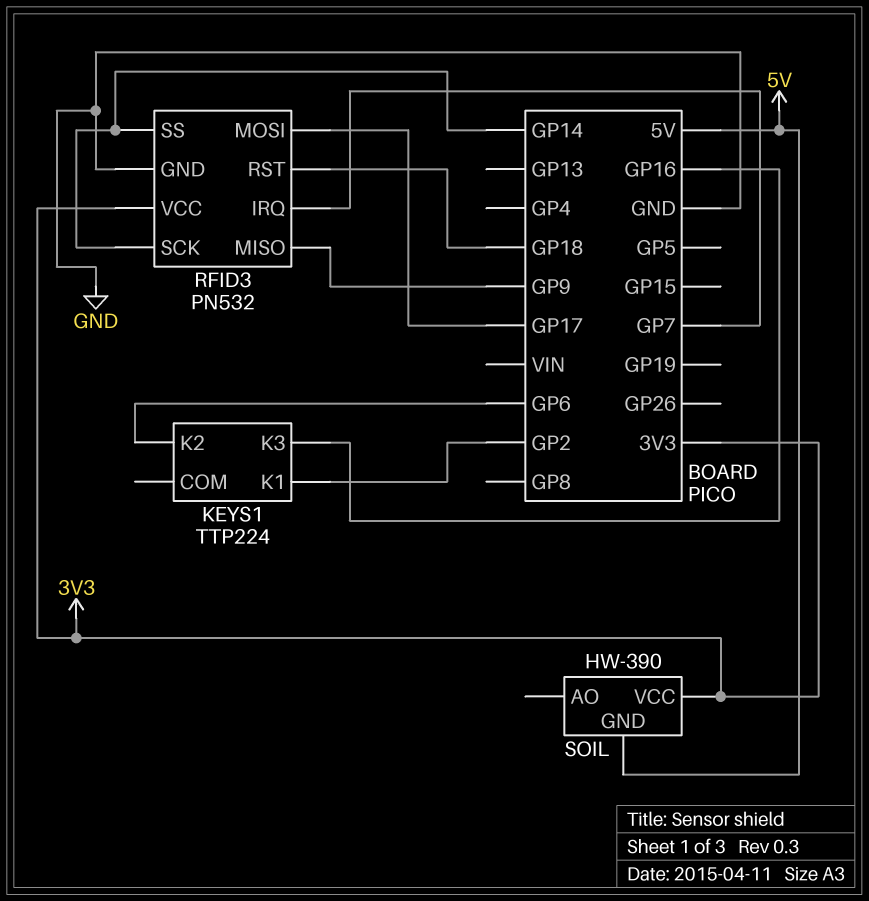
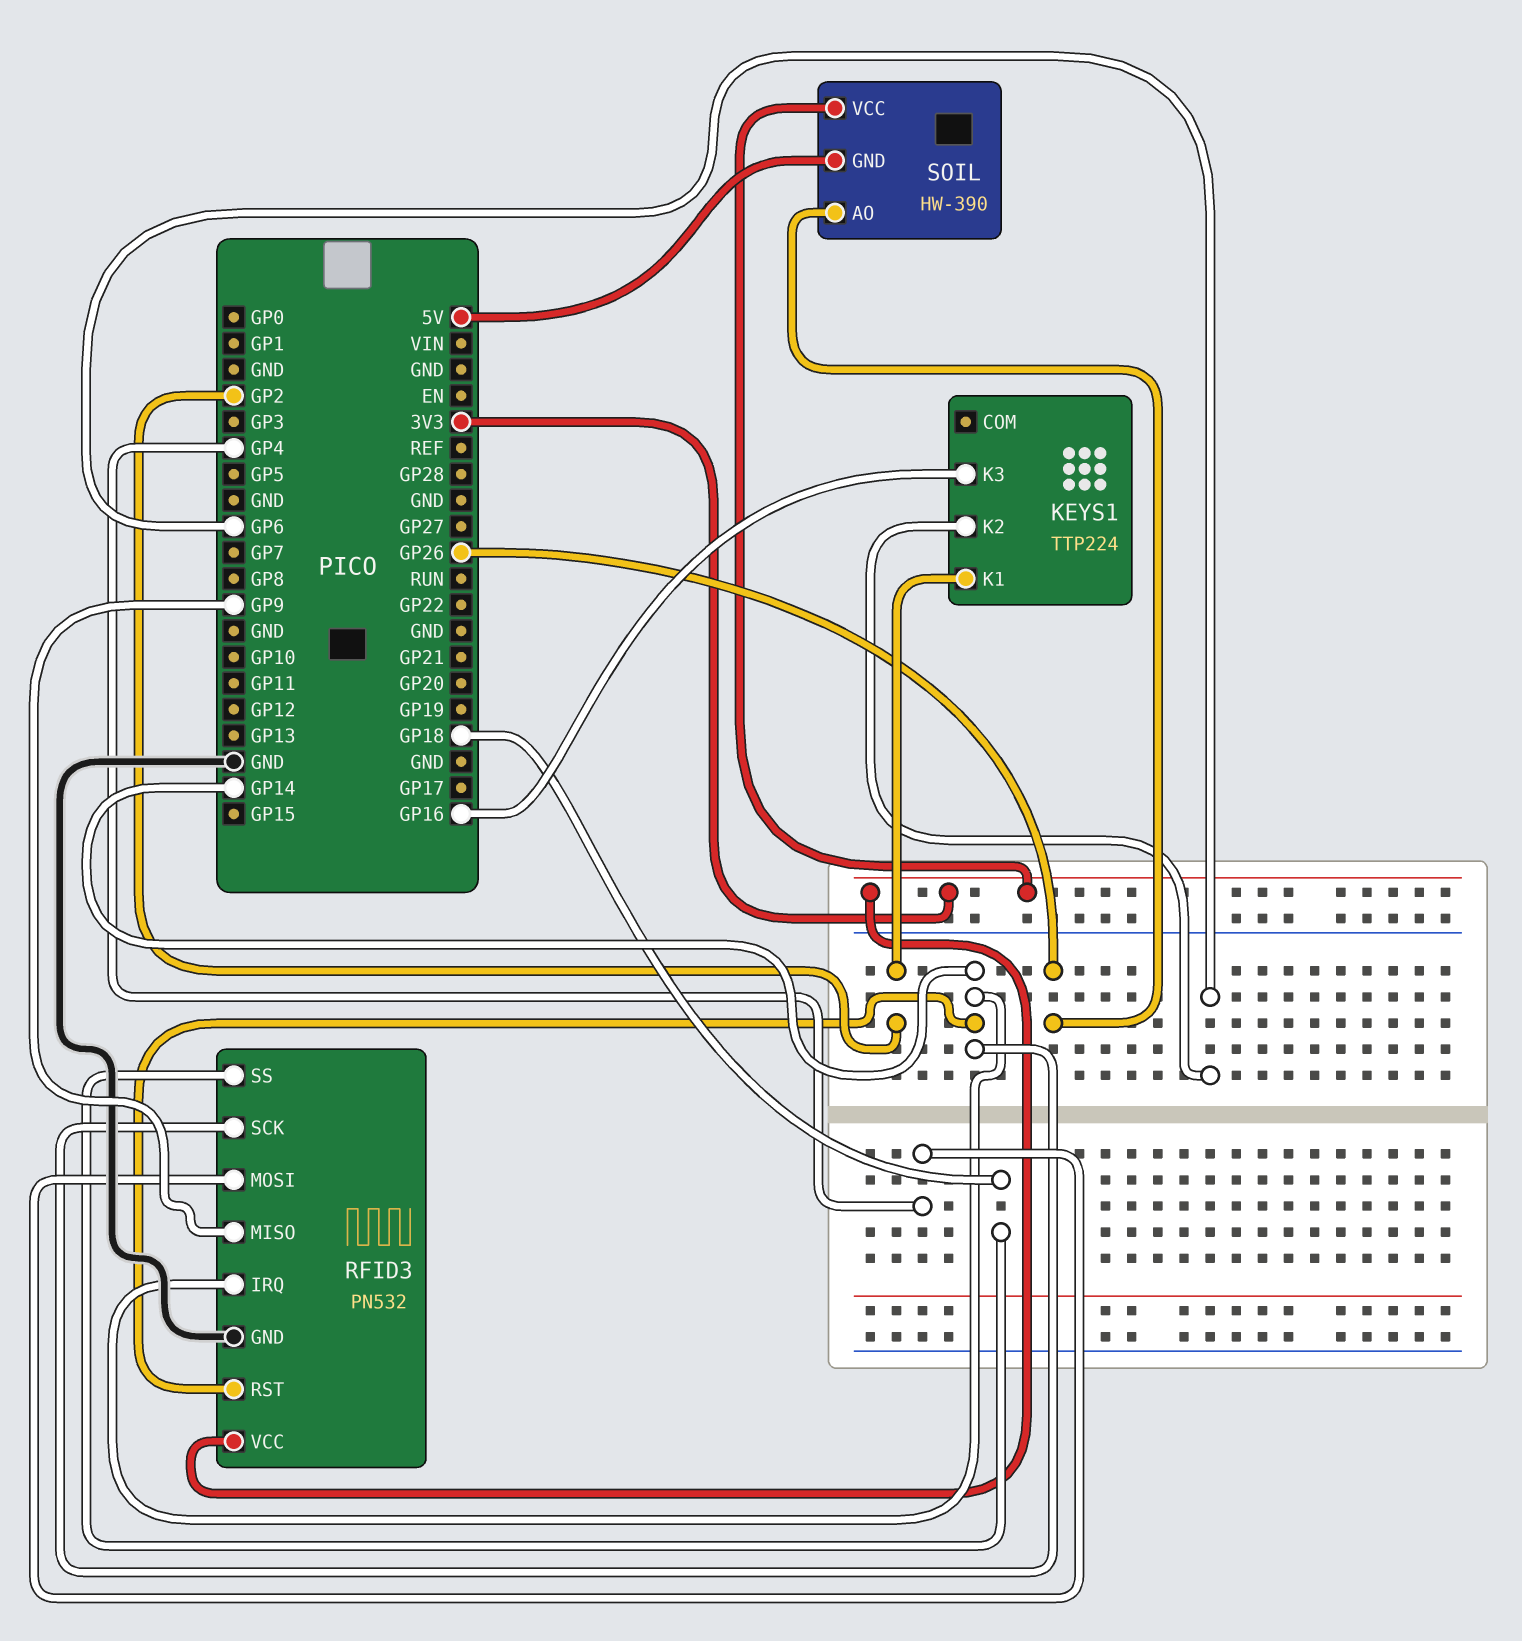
RFID3 pin IRQ: GP7 -> GP14
RFID3 pin MOSI: GP17 -> GP4
RFID3 pin RST: GP18 -> GP14
RFID3 pin SS: GP14 -> GP18
SOIL pin AO: none -> GP26

